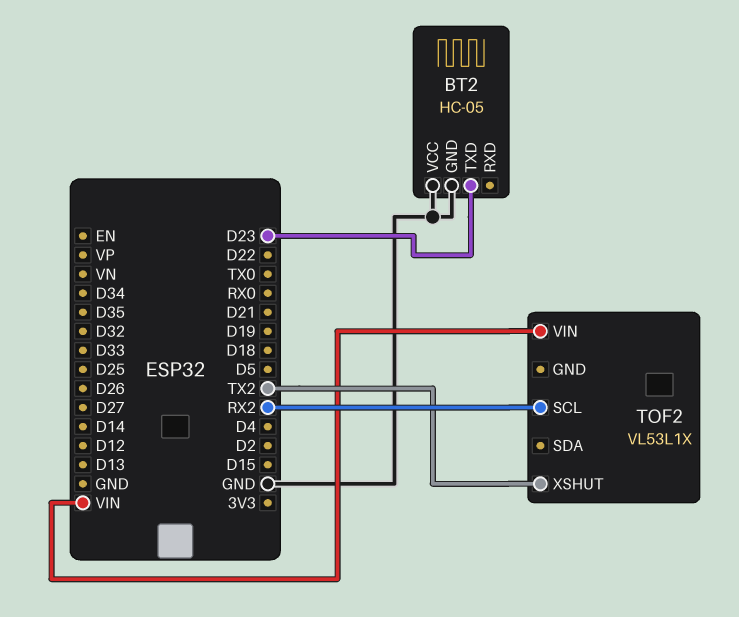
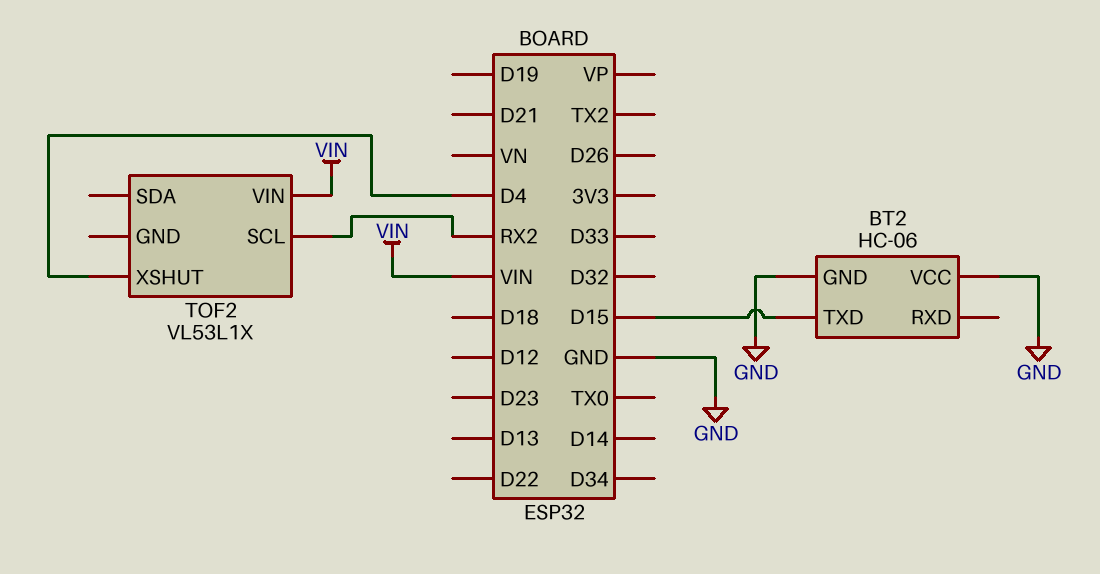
BT2: HC-05 -> HC-06
BT2 pin TXD: D23 -> D15
TOF2 pin XSHUT: TX2 -> D4

